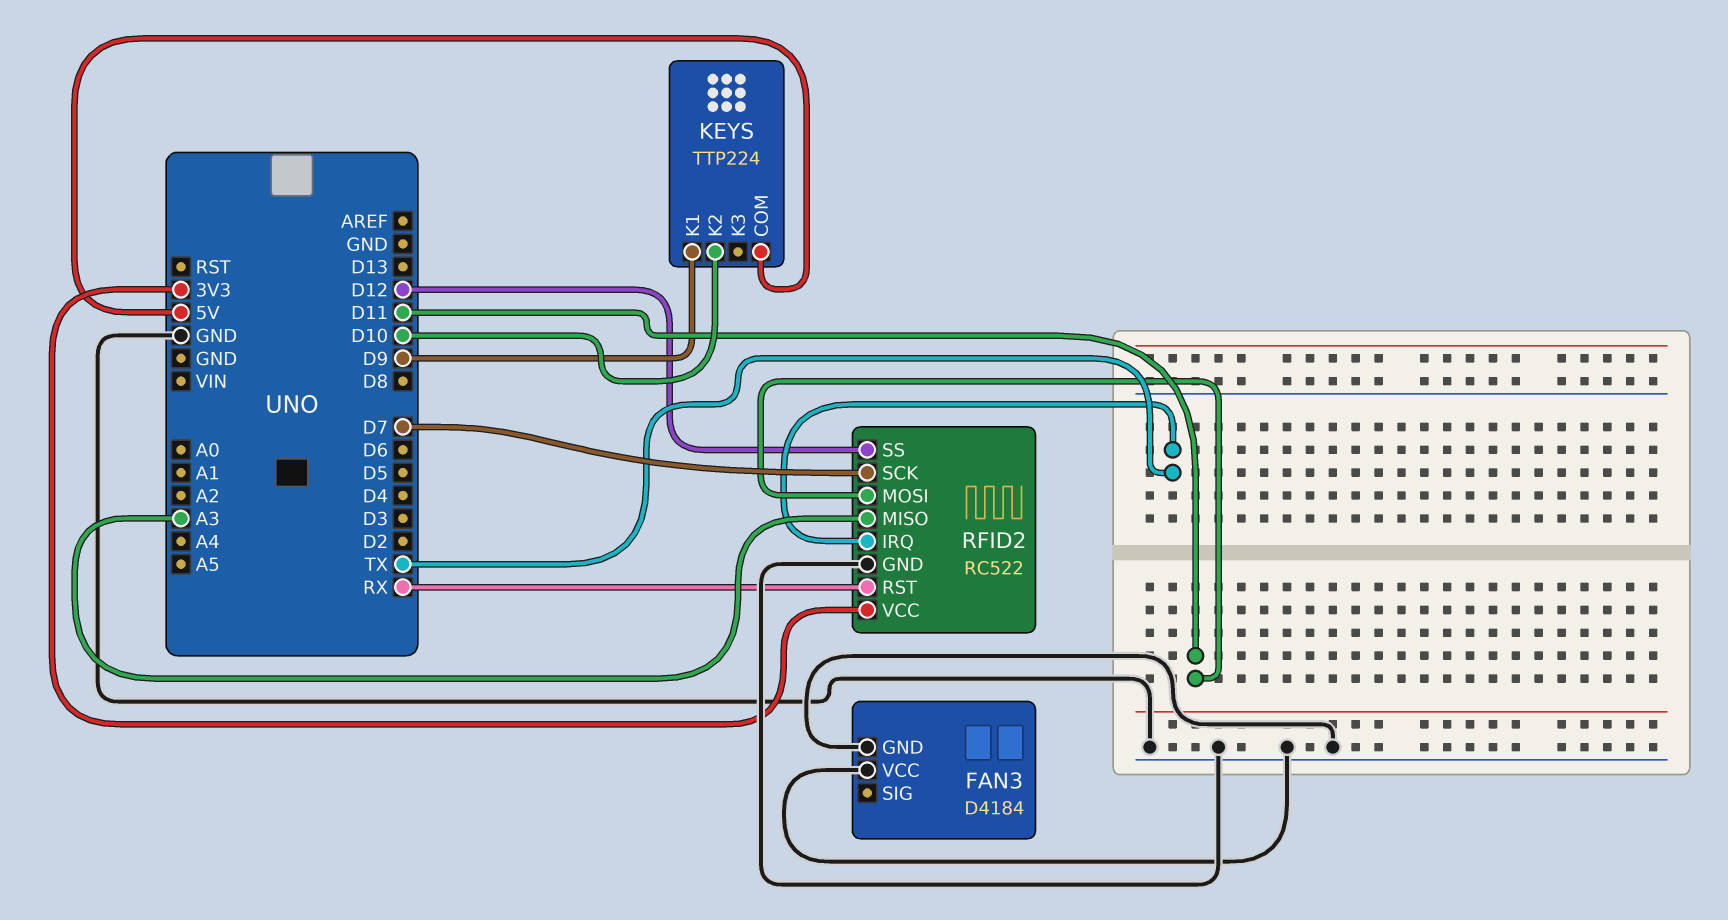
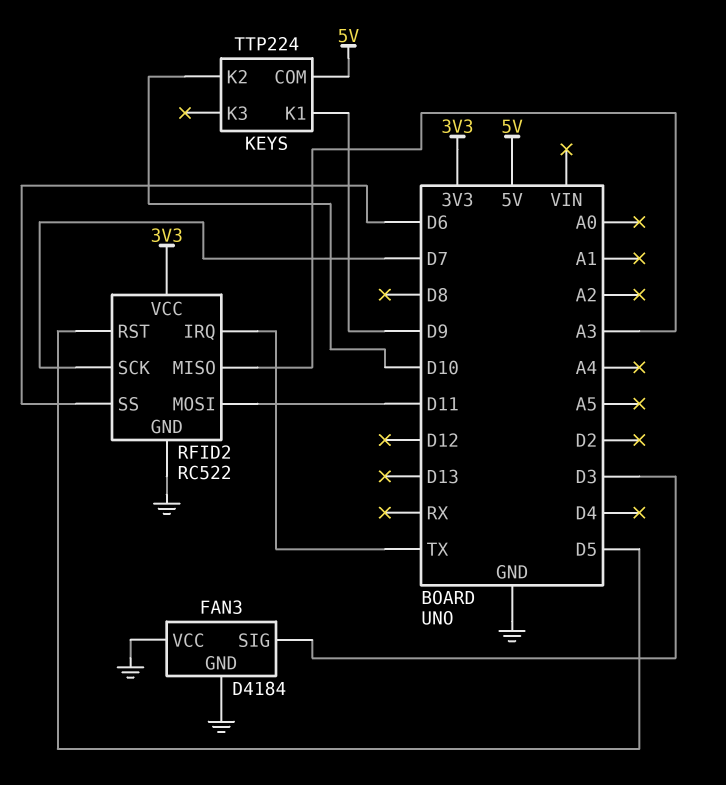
FAN3 pin SIG: none -> D3
RFID2 pin RST: RX -> D5
RFID2 pin SS: D12 -> D6

